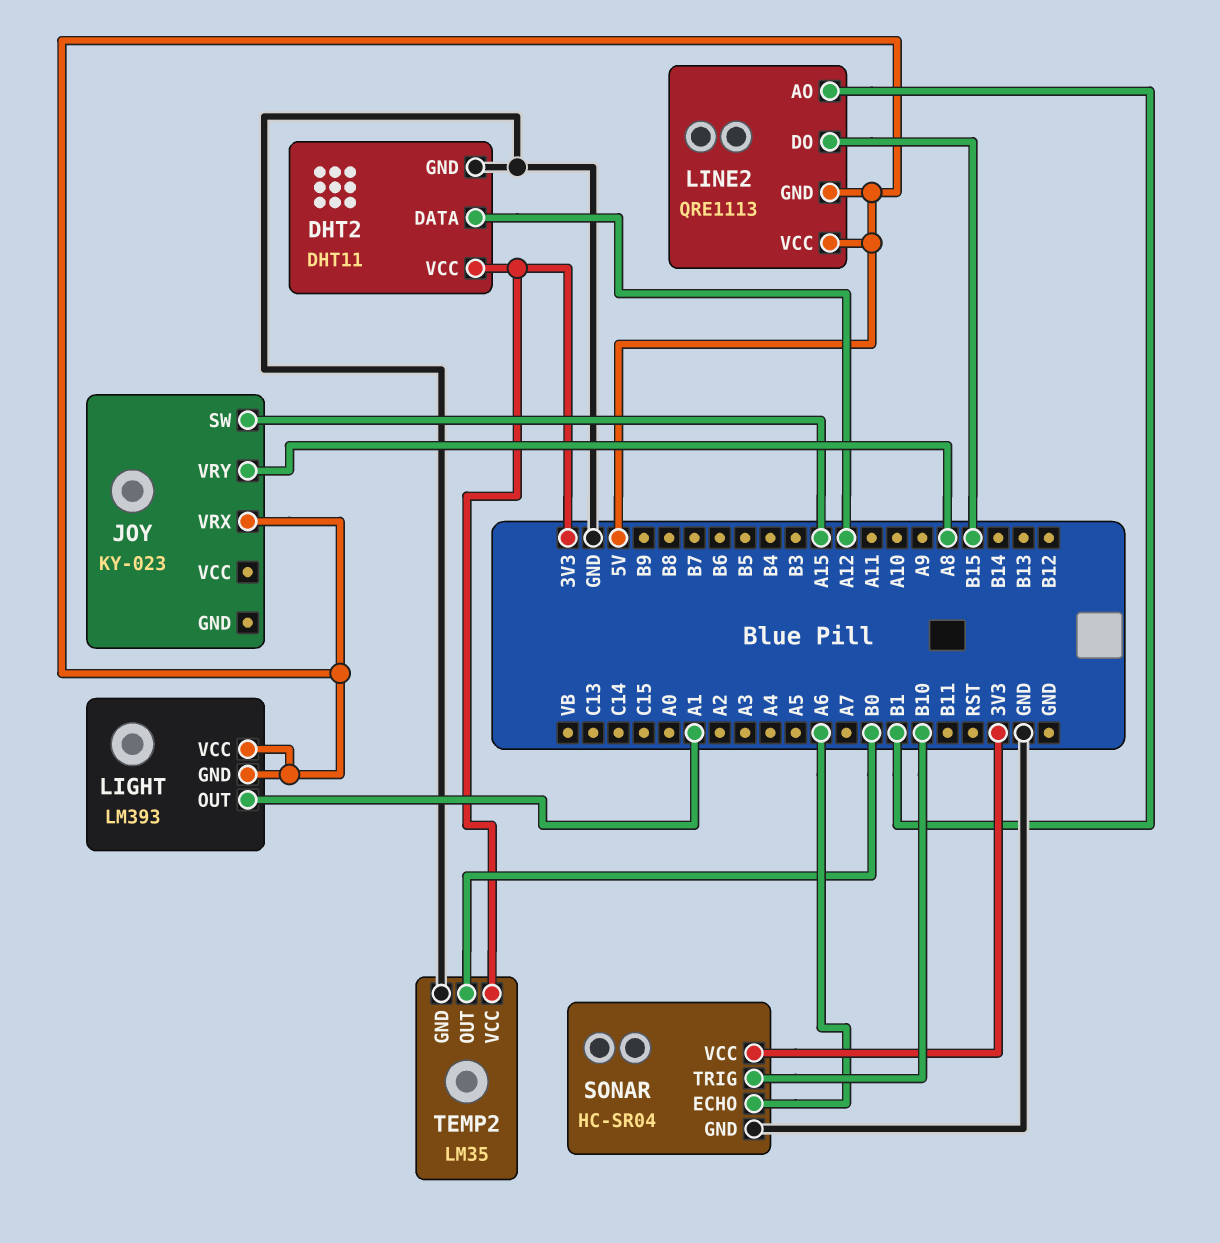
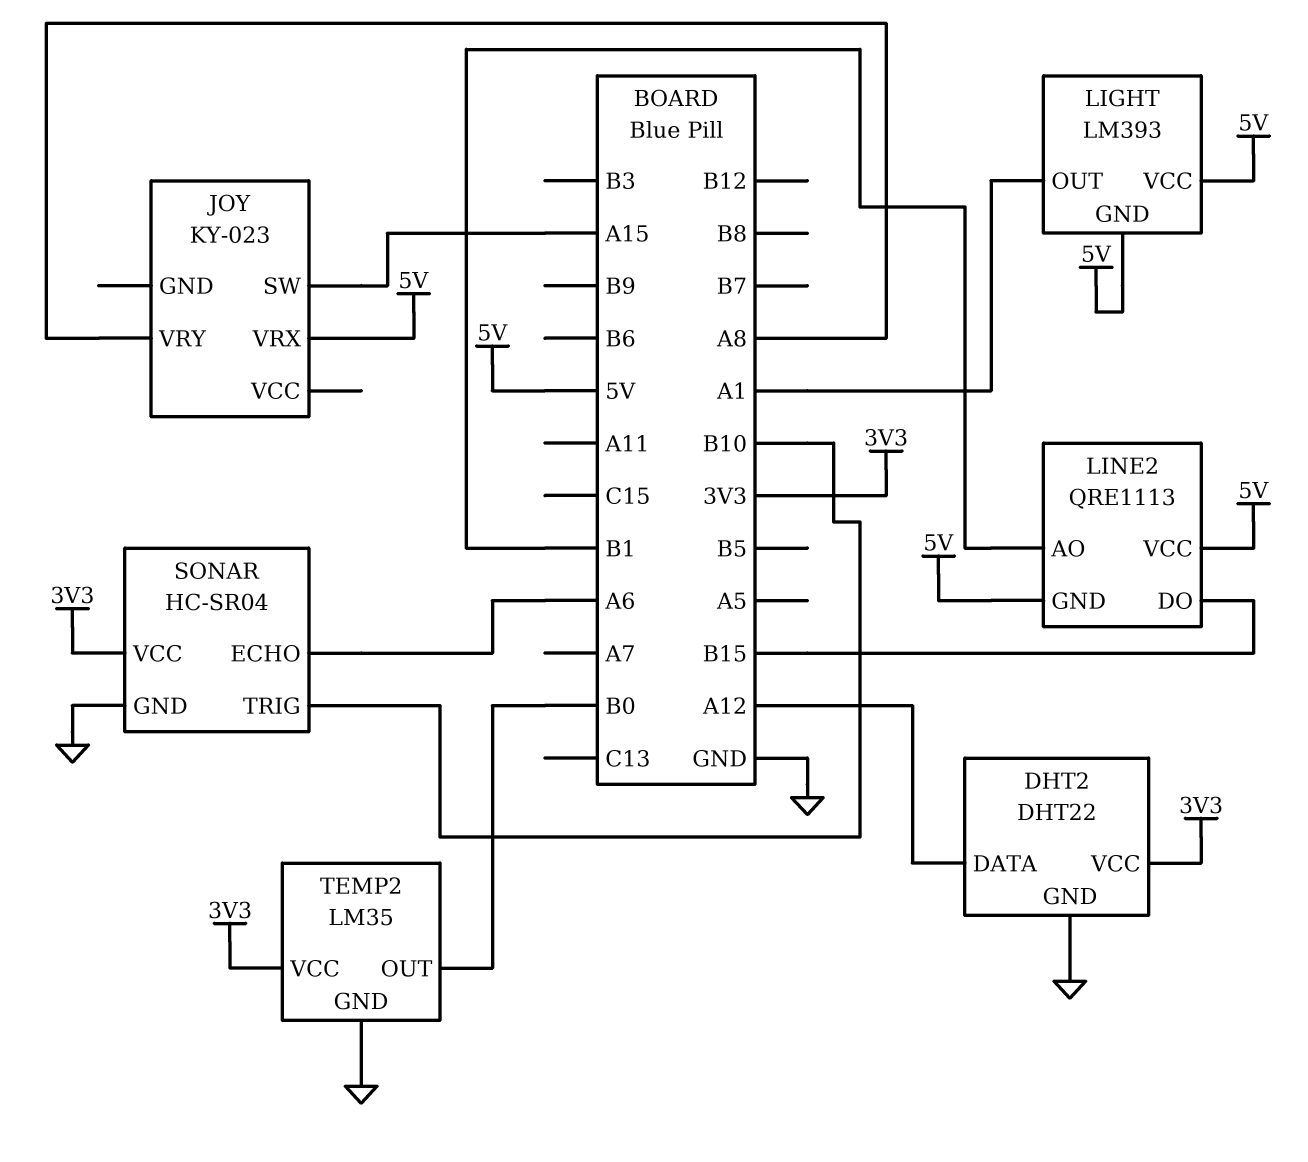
DHT2: DHT11 -> DHT22

